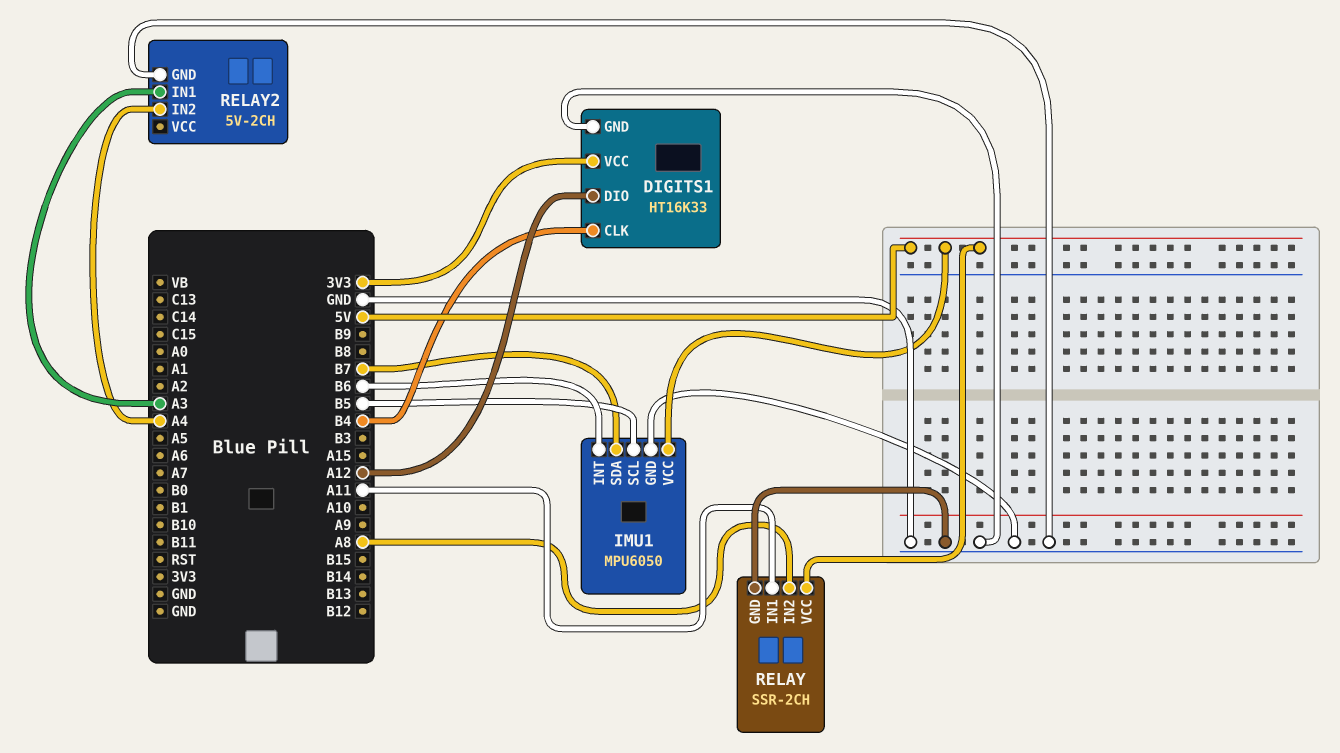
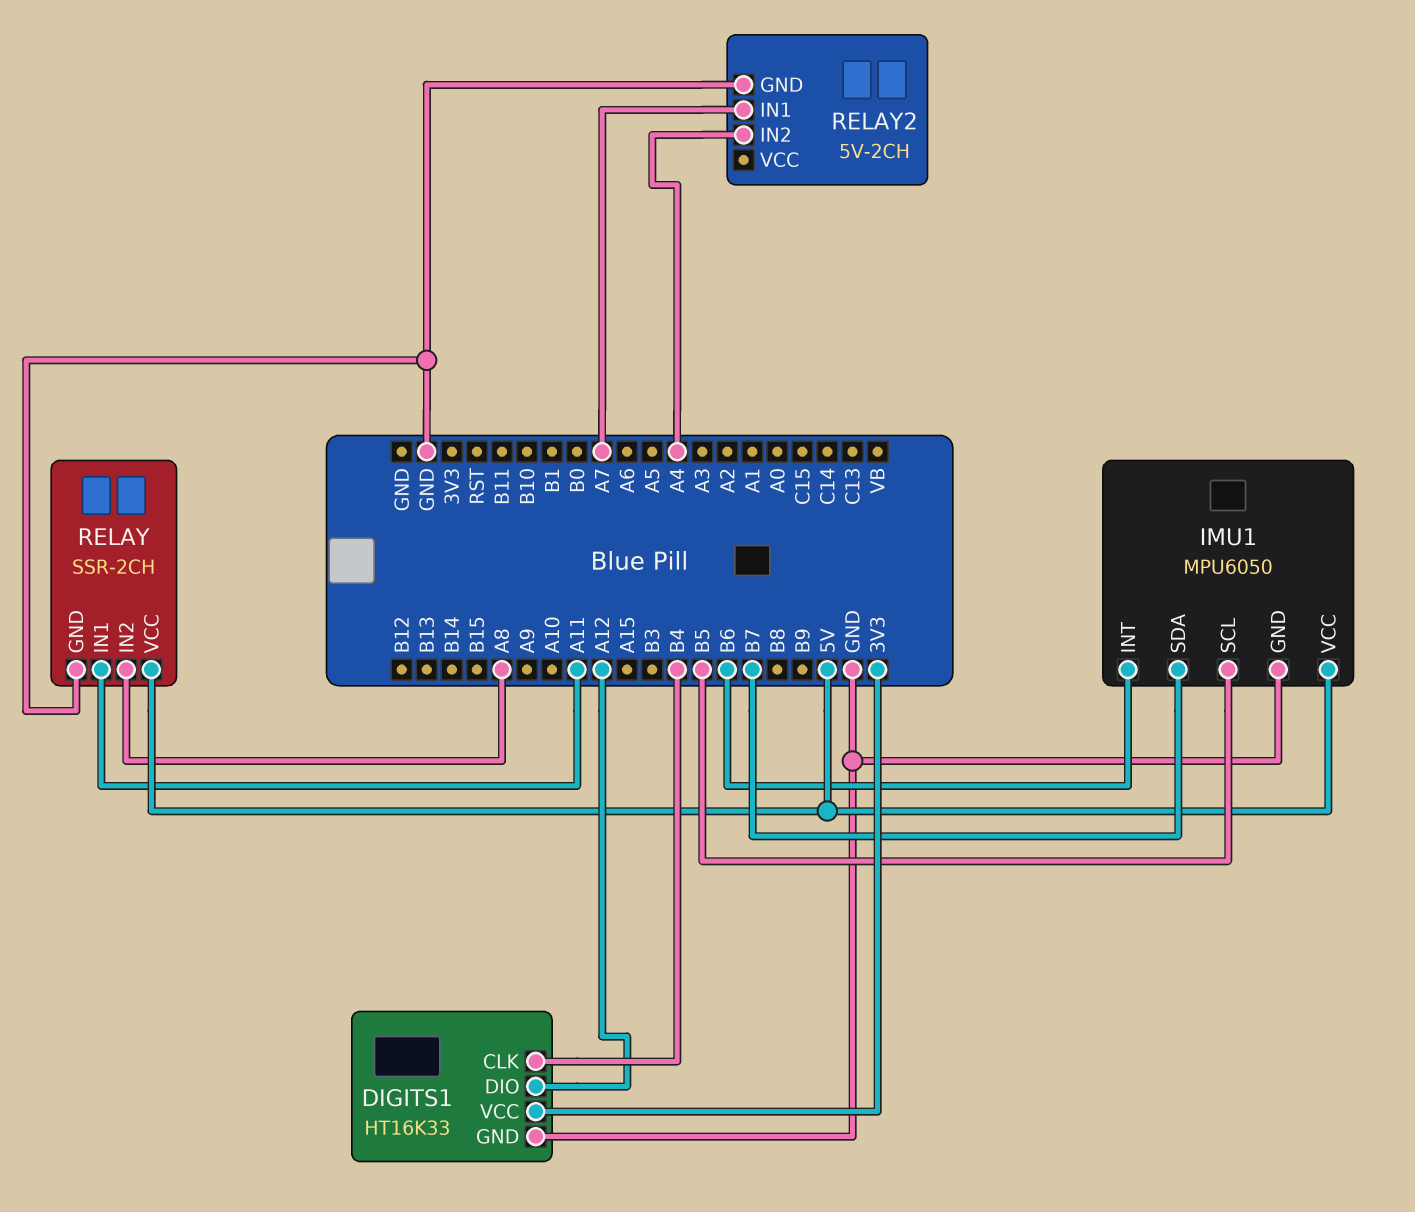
RELAY2 pin IN1: A3 -> A7

